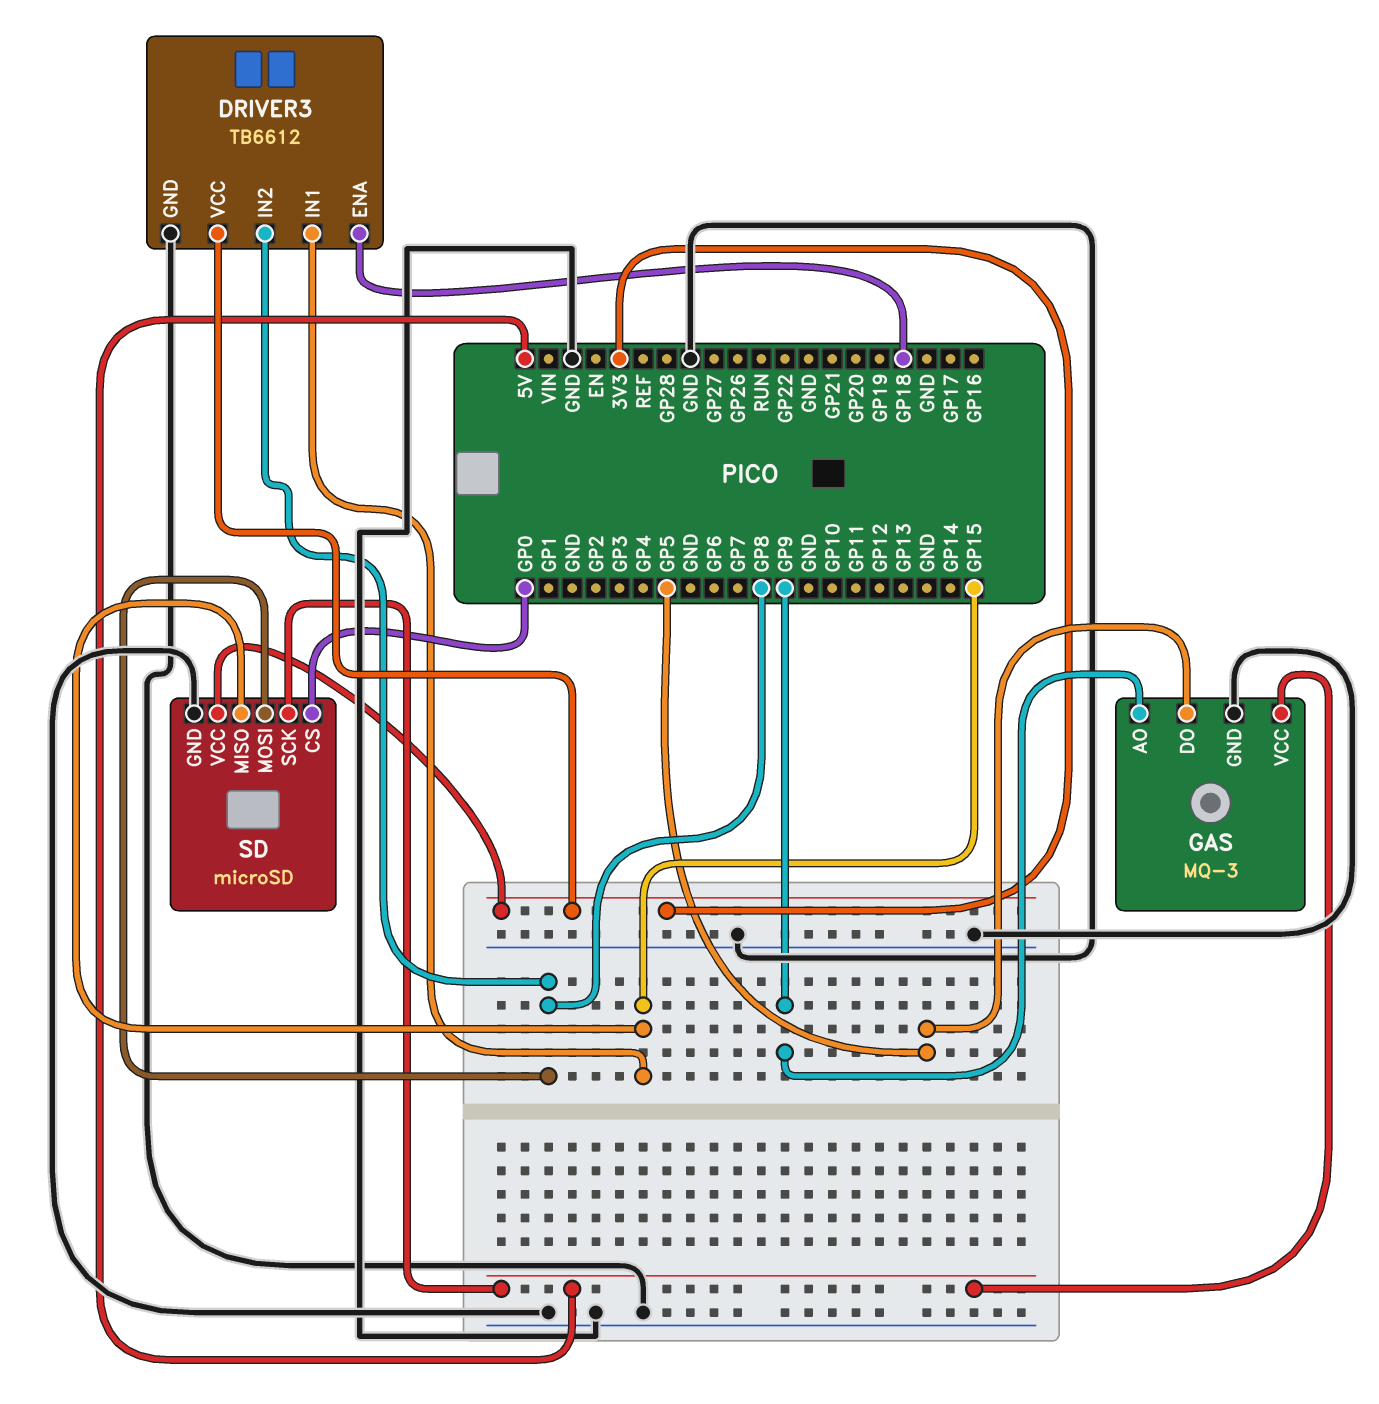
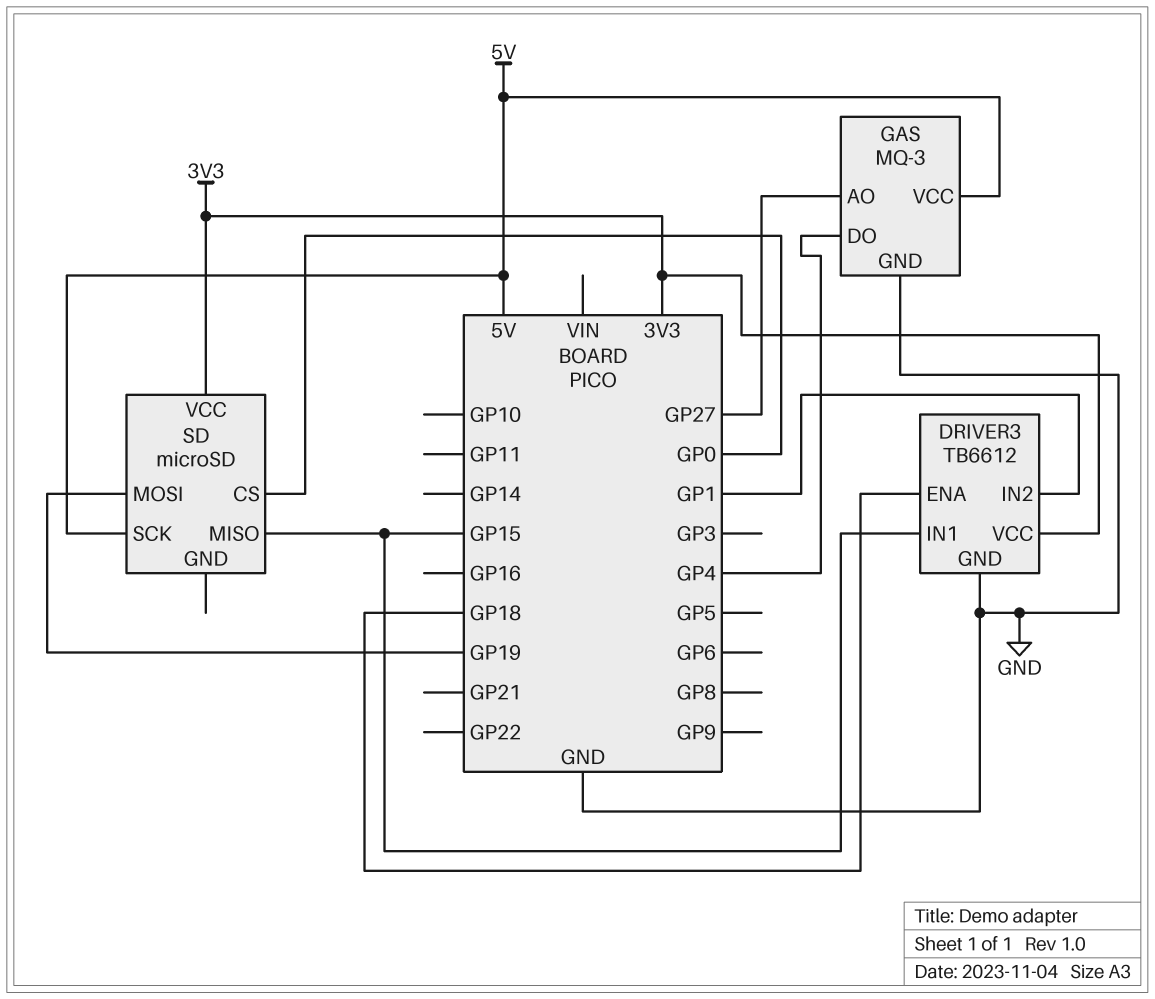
DRIVER3 pin IN2: GP8 -> GP1
GAS pin AO: GP9 -> GP27
GAS pin DO: GP5 -> GP4
SD pin GND: GND -> none
SD pin MOSI: GP8 -> GP19

